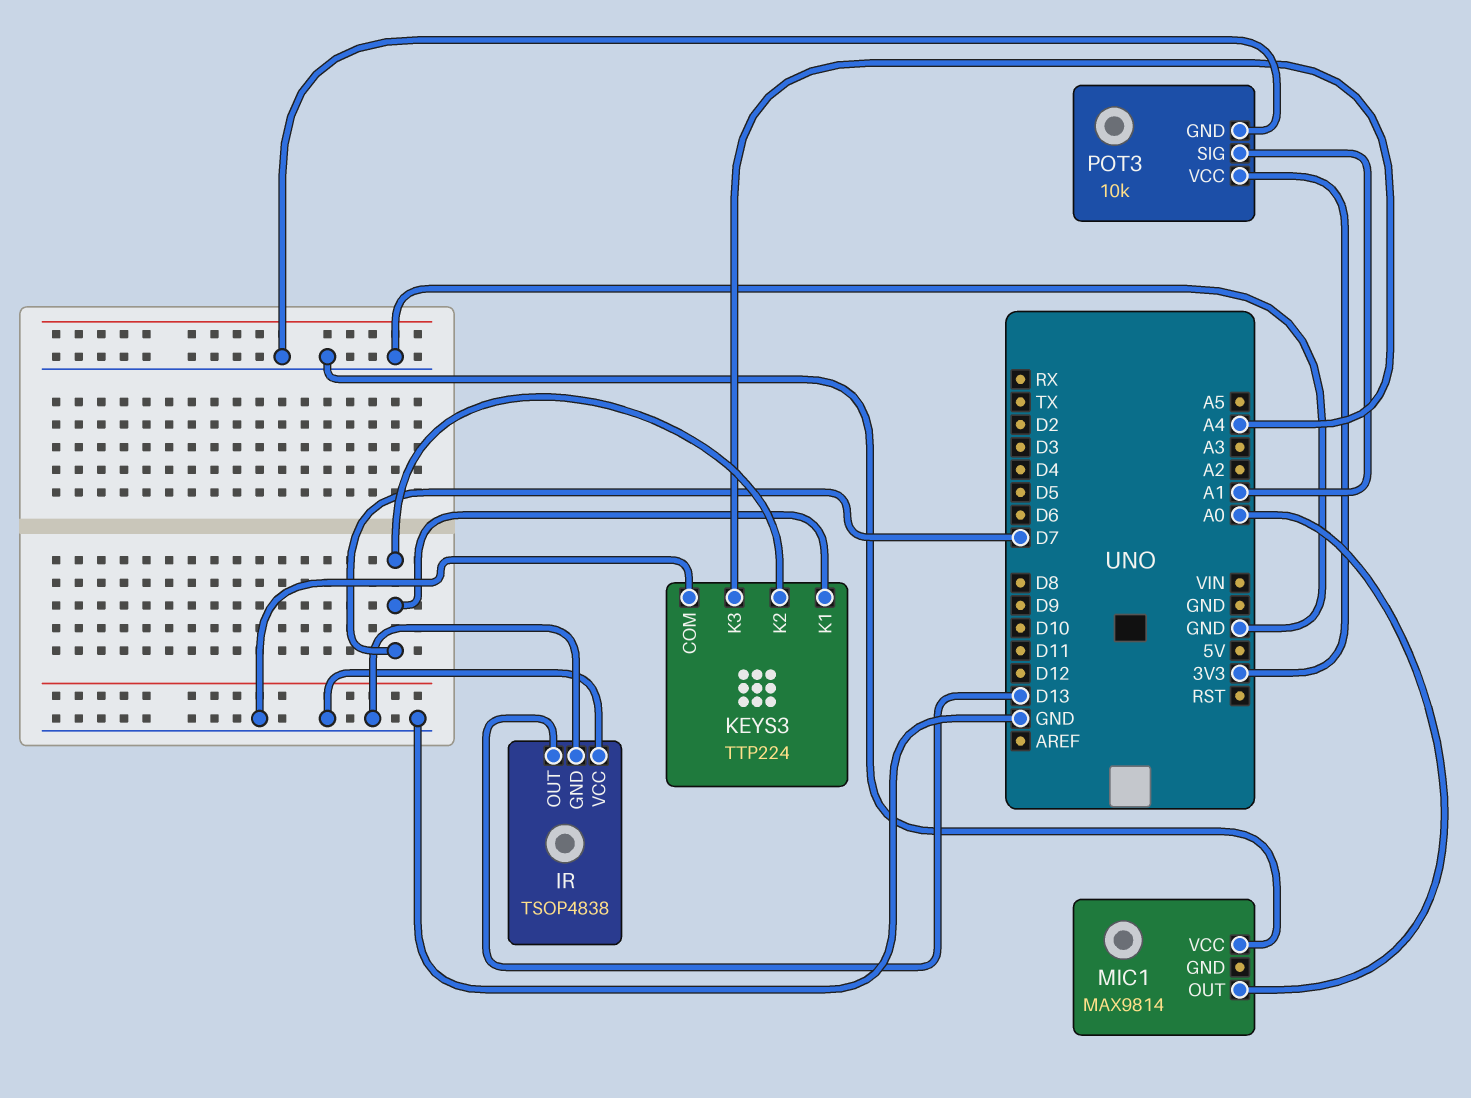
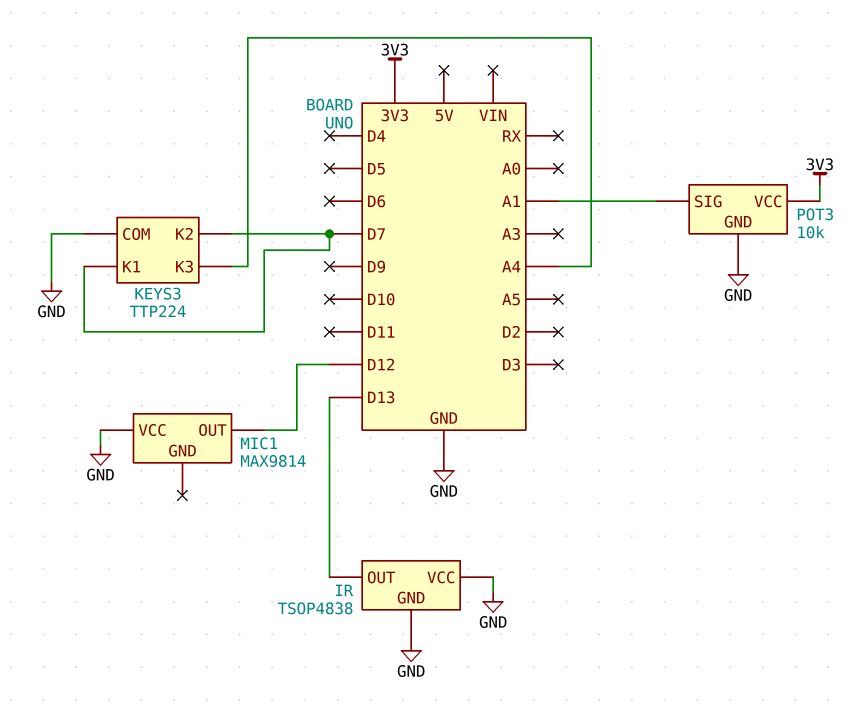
MIC1 pin OUT: A0 -> D12

